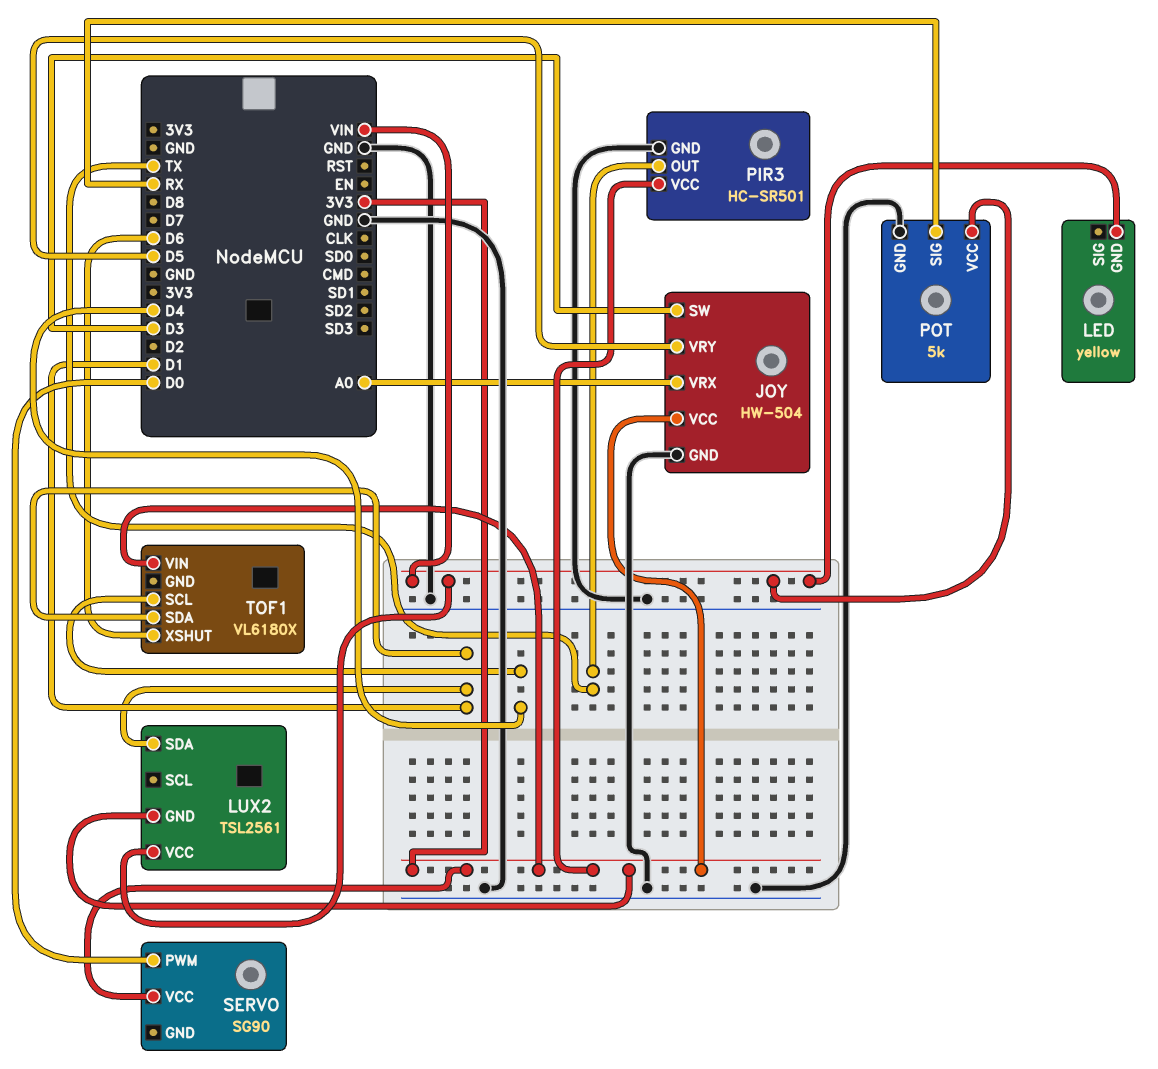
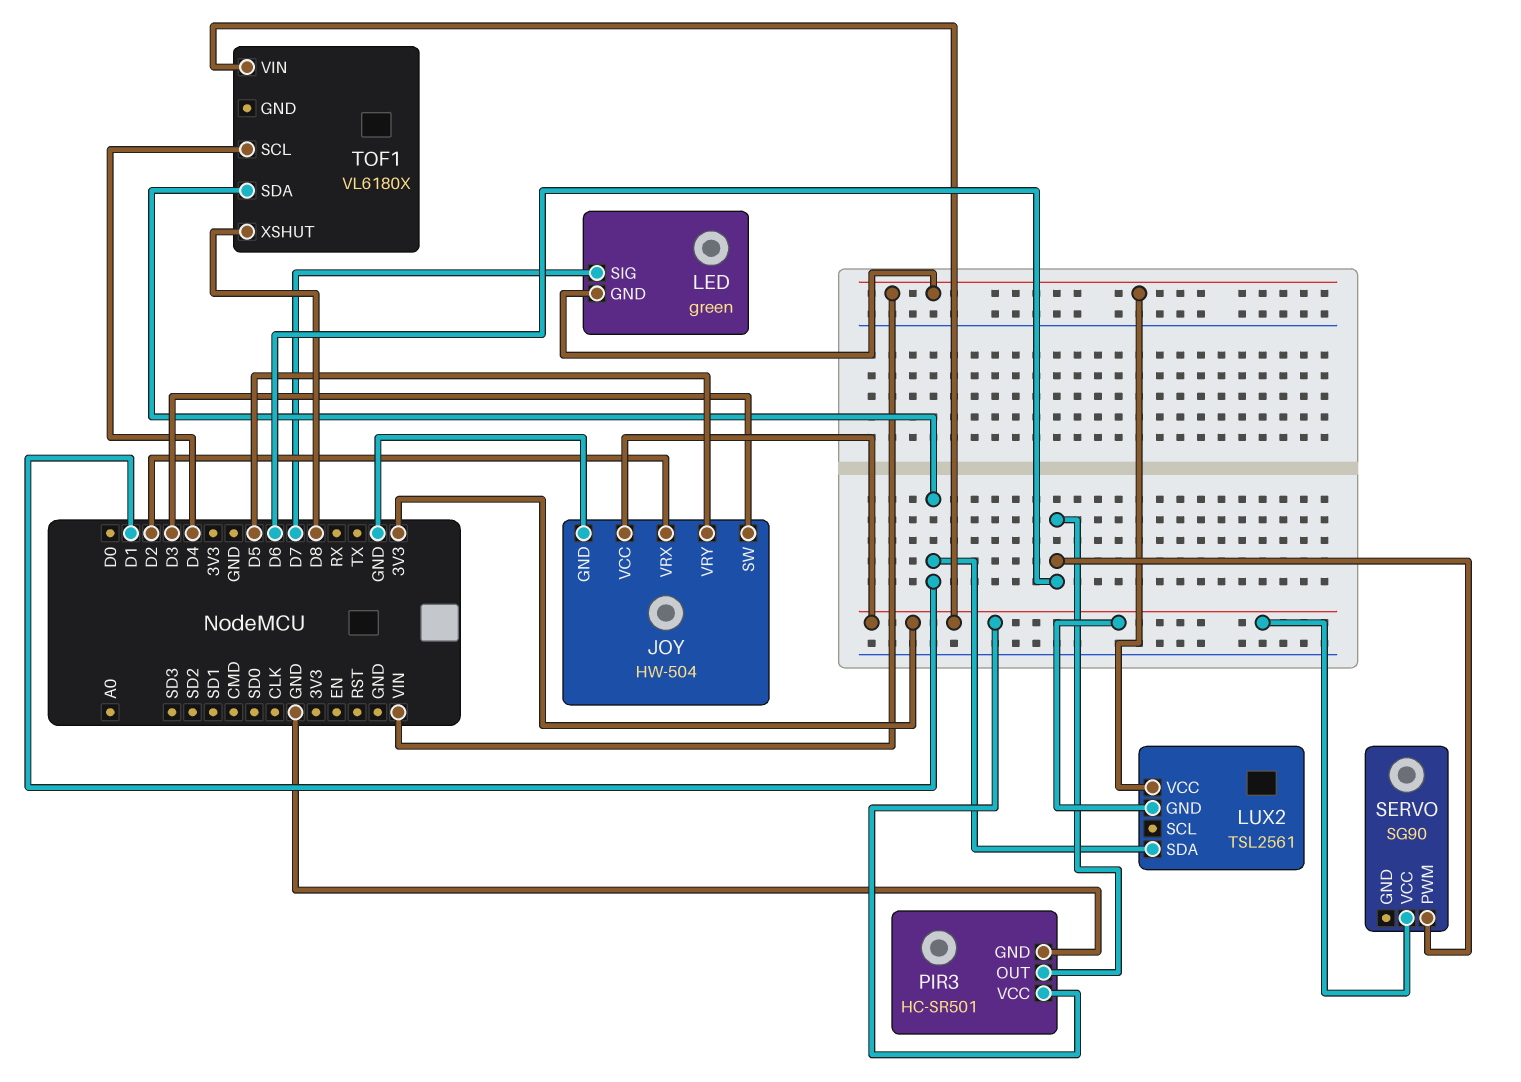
JOY pin VRX: A0 -> D2
LED: yellow -> green
LED pin SIG: none -> D7
PIR3 pin OUT: TX -> D6
POT: 5k -> none
POT pin GND: GND -> none
POT pin SIG: RX -> none
POT pin VCC: VIN -> none
SERVO pin PWM: D0 -> D6
TOF1 pin XSHUT: D6 -> D8

